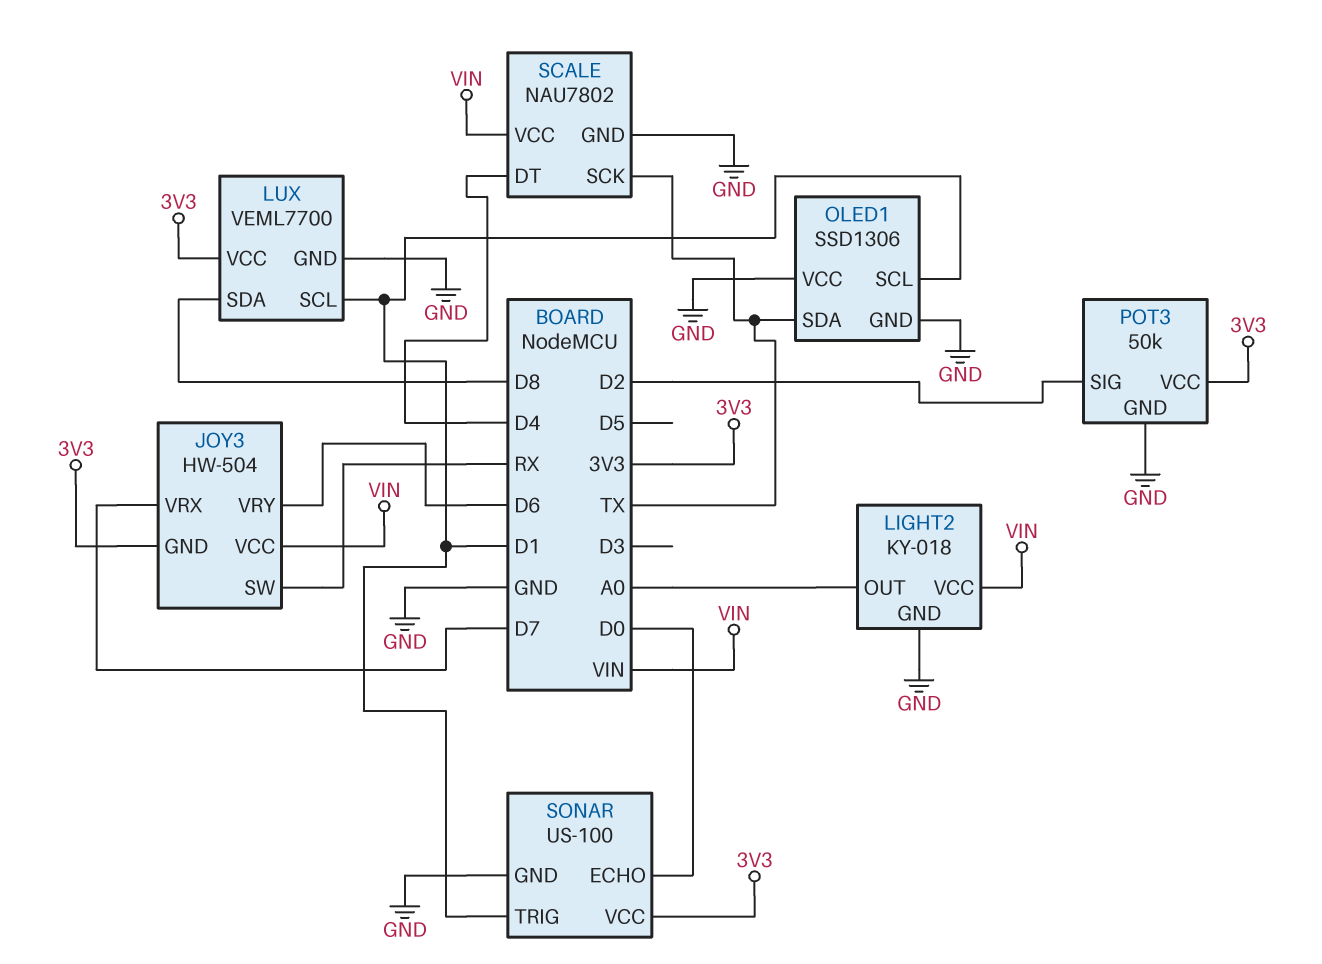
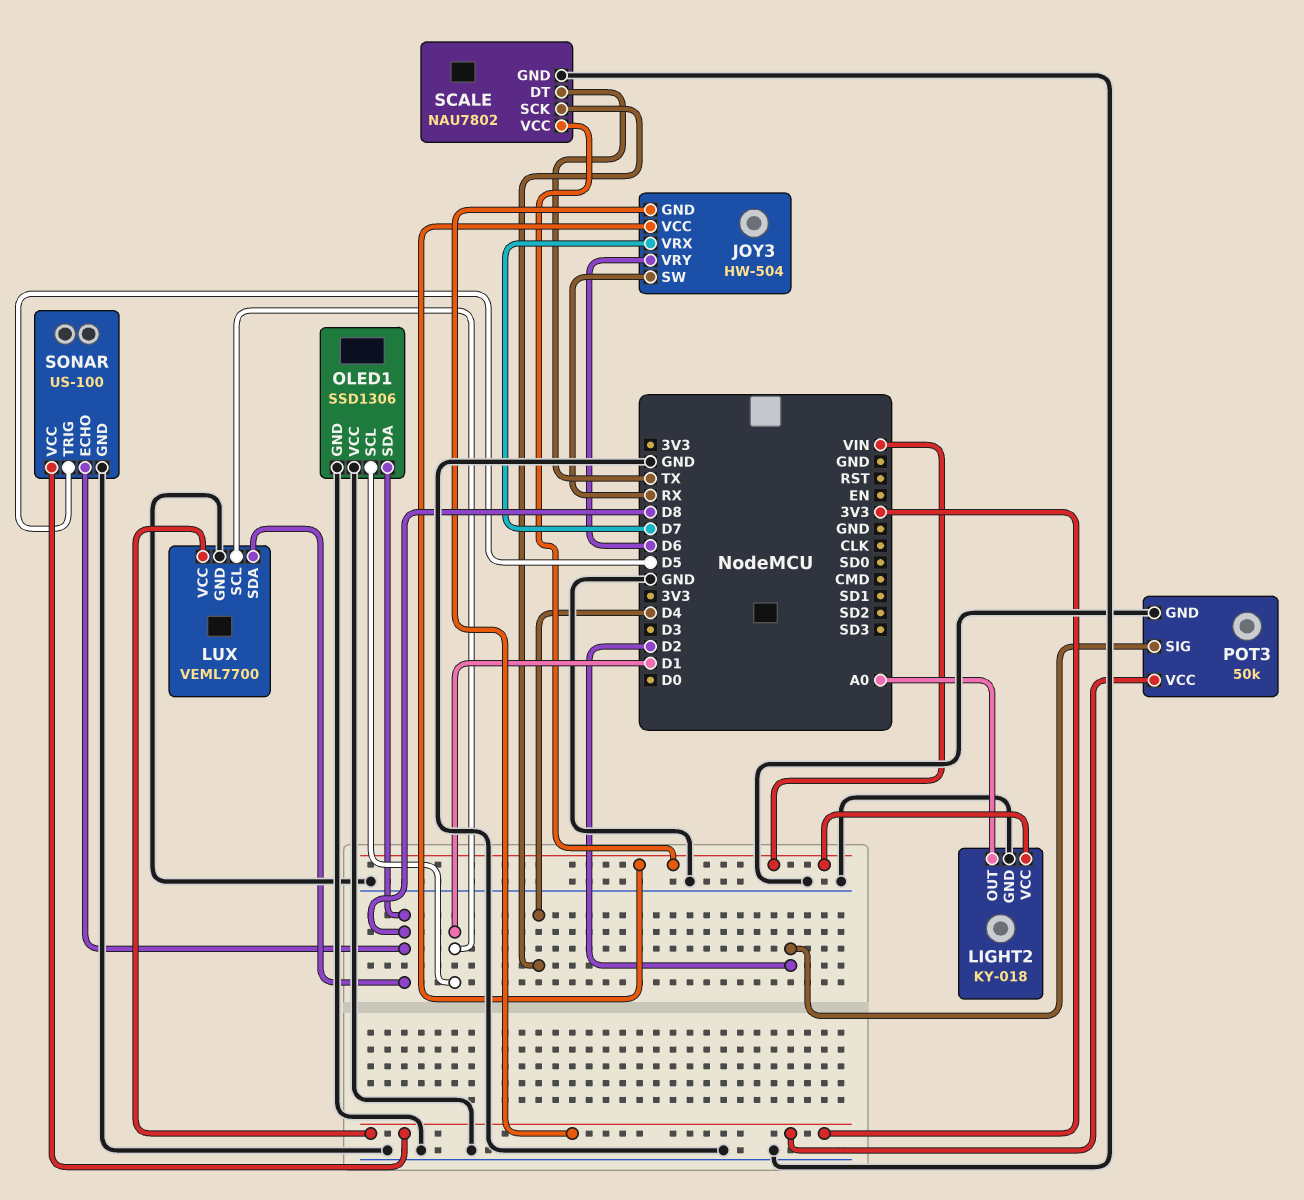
OLED1 pin SDA: TX -> D8
SCALE pin DT: D4 -> TX
SCALE pin SCK: TX -> D4
SONAR pin ECHO: D0 -> D8
SONAR pin TRIG: D1 -> D5

